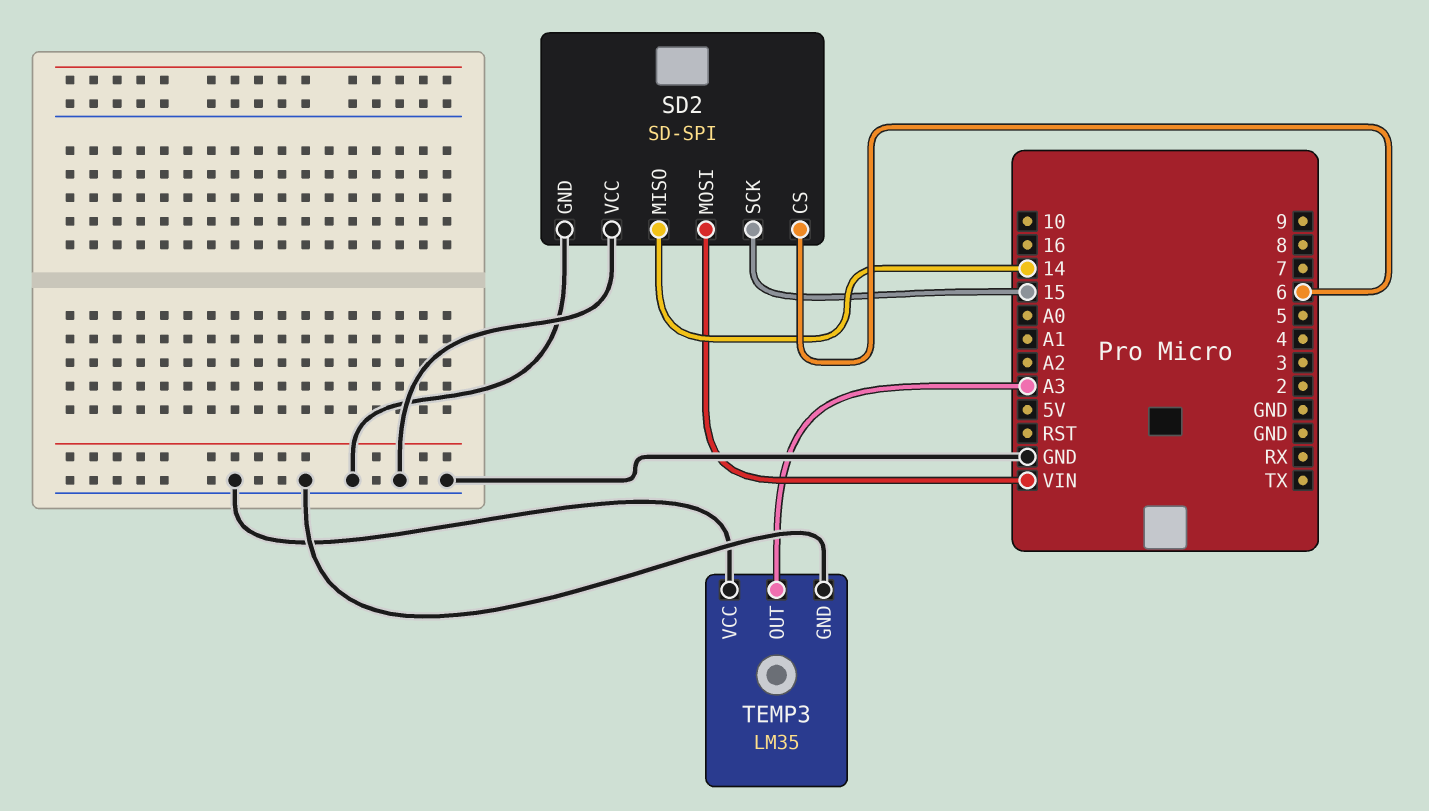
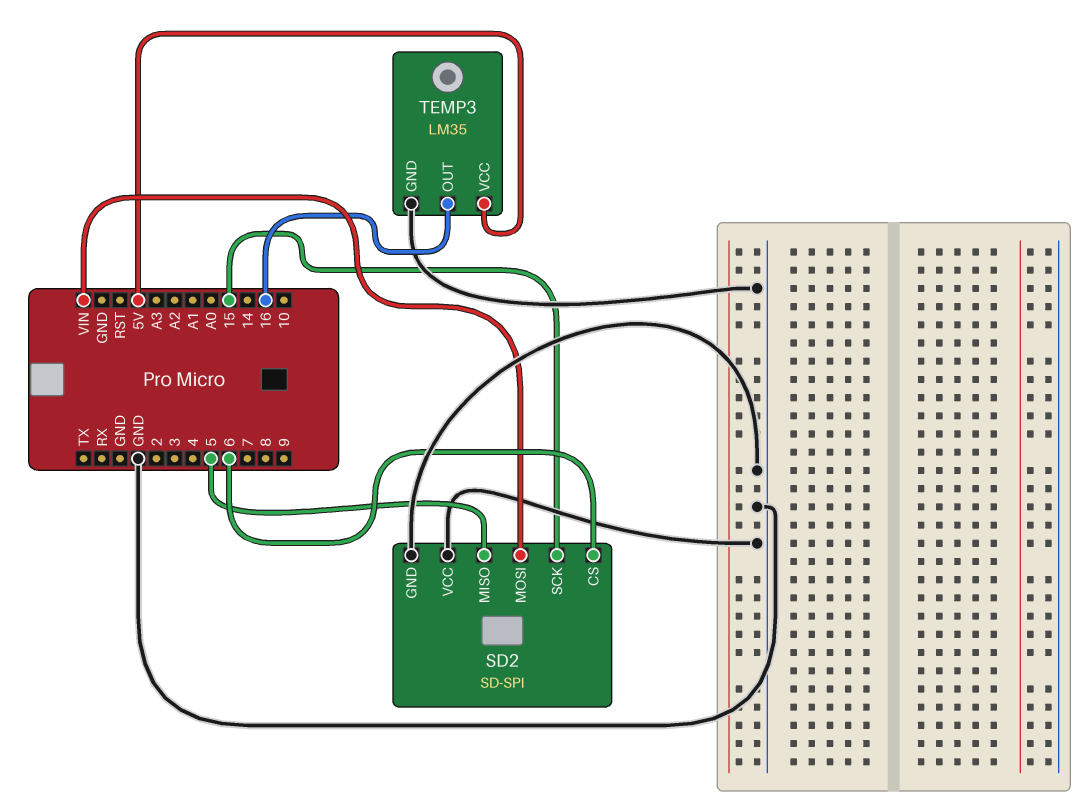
SD2 pin MISO: 14 -> 5
TEMP3 pin OUT: A3 -> 16
TEMP3 pin VCC: GND -> 5V

